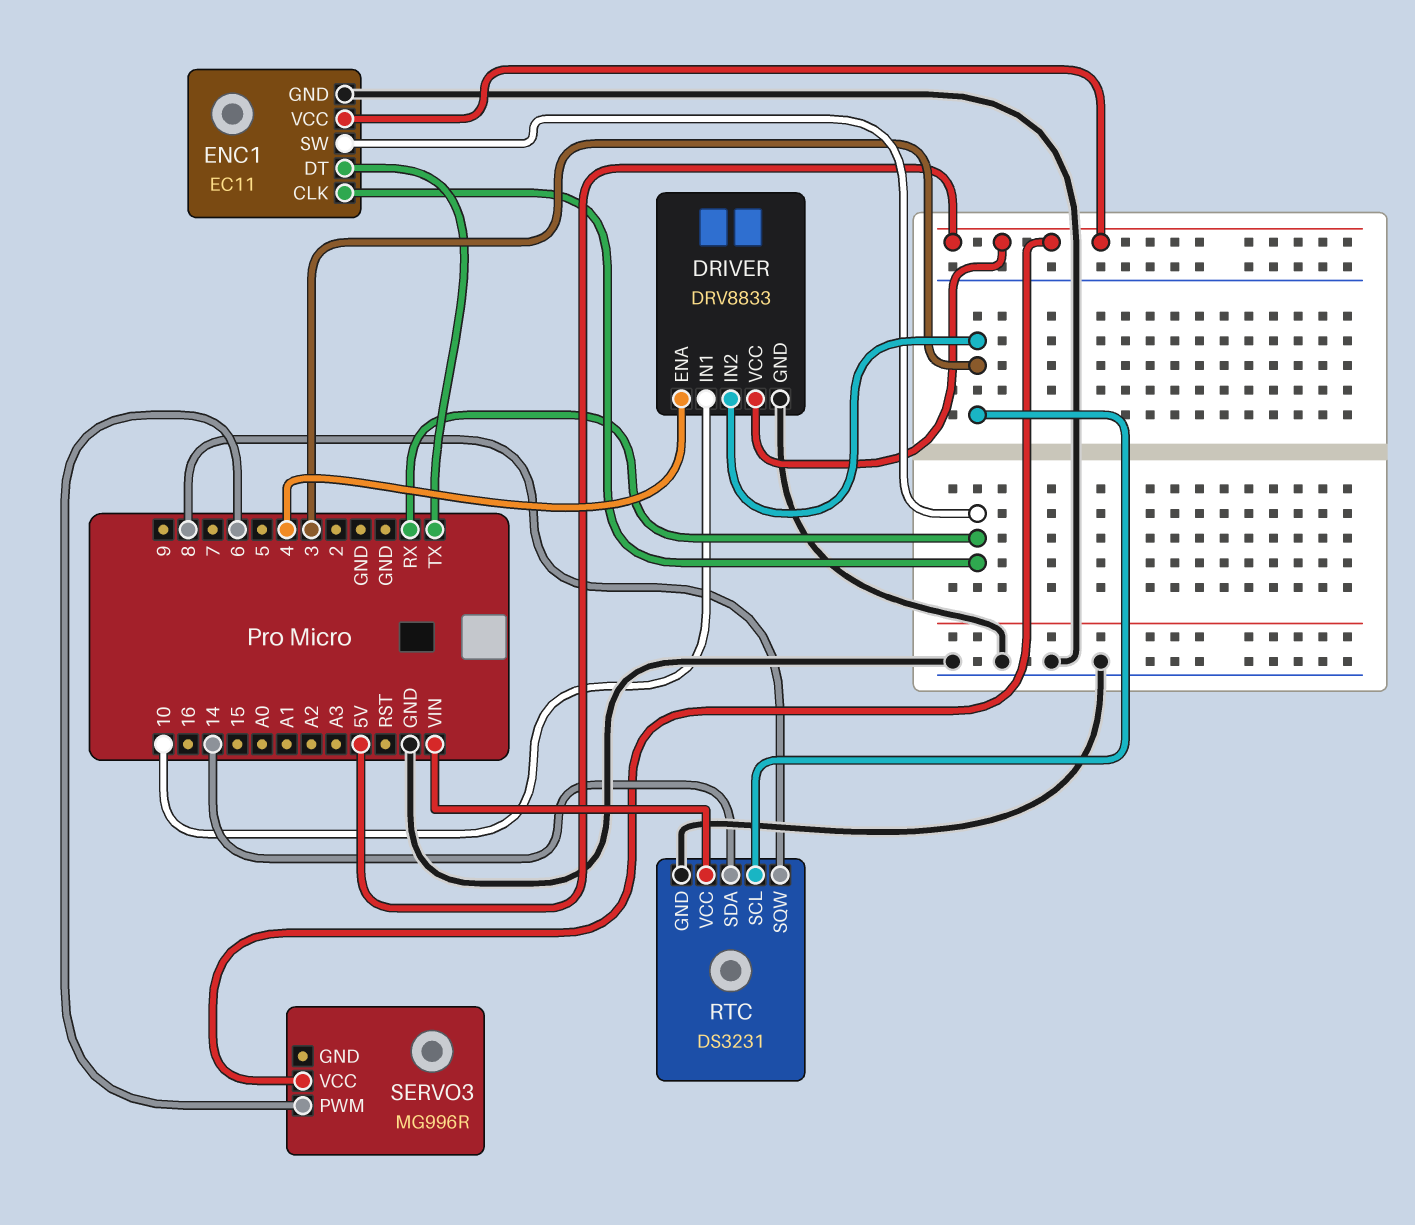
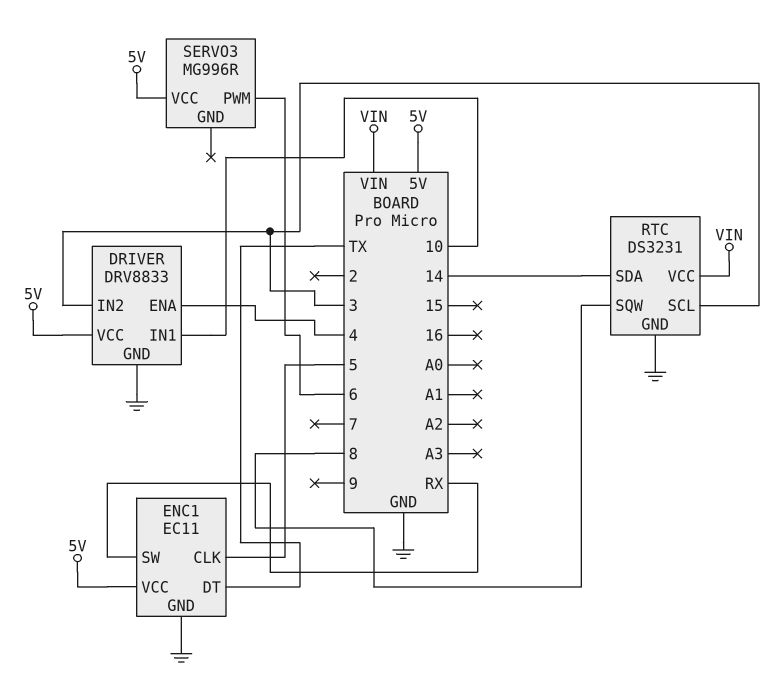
ENC1 pin CLK: RX -> 5

